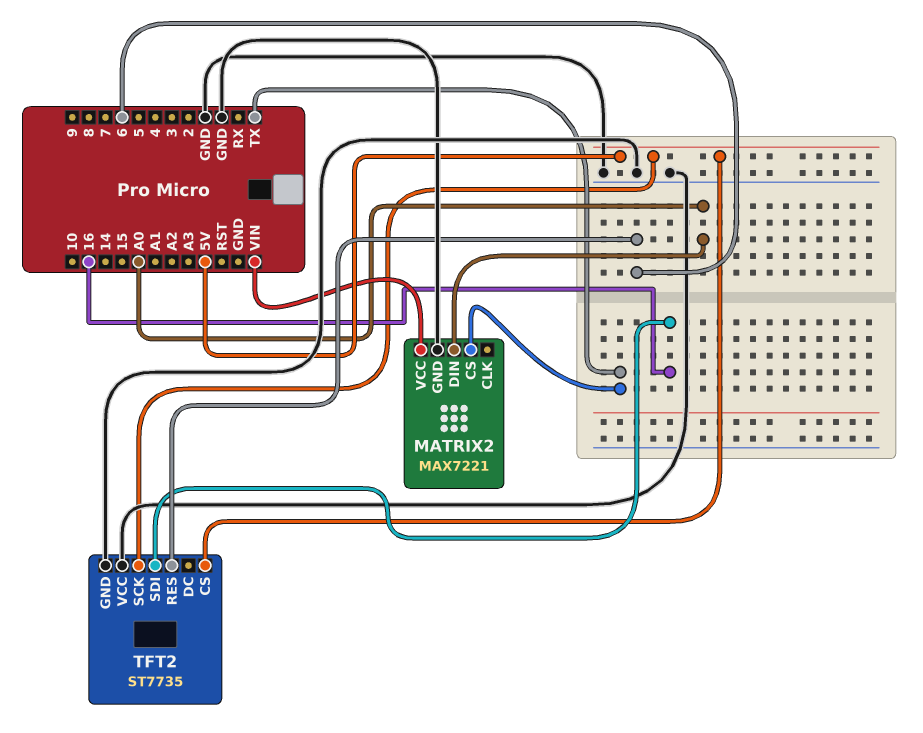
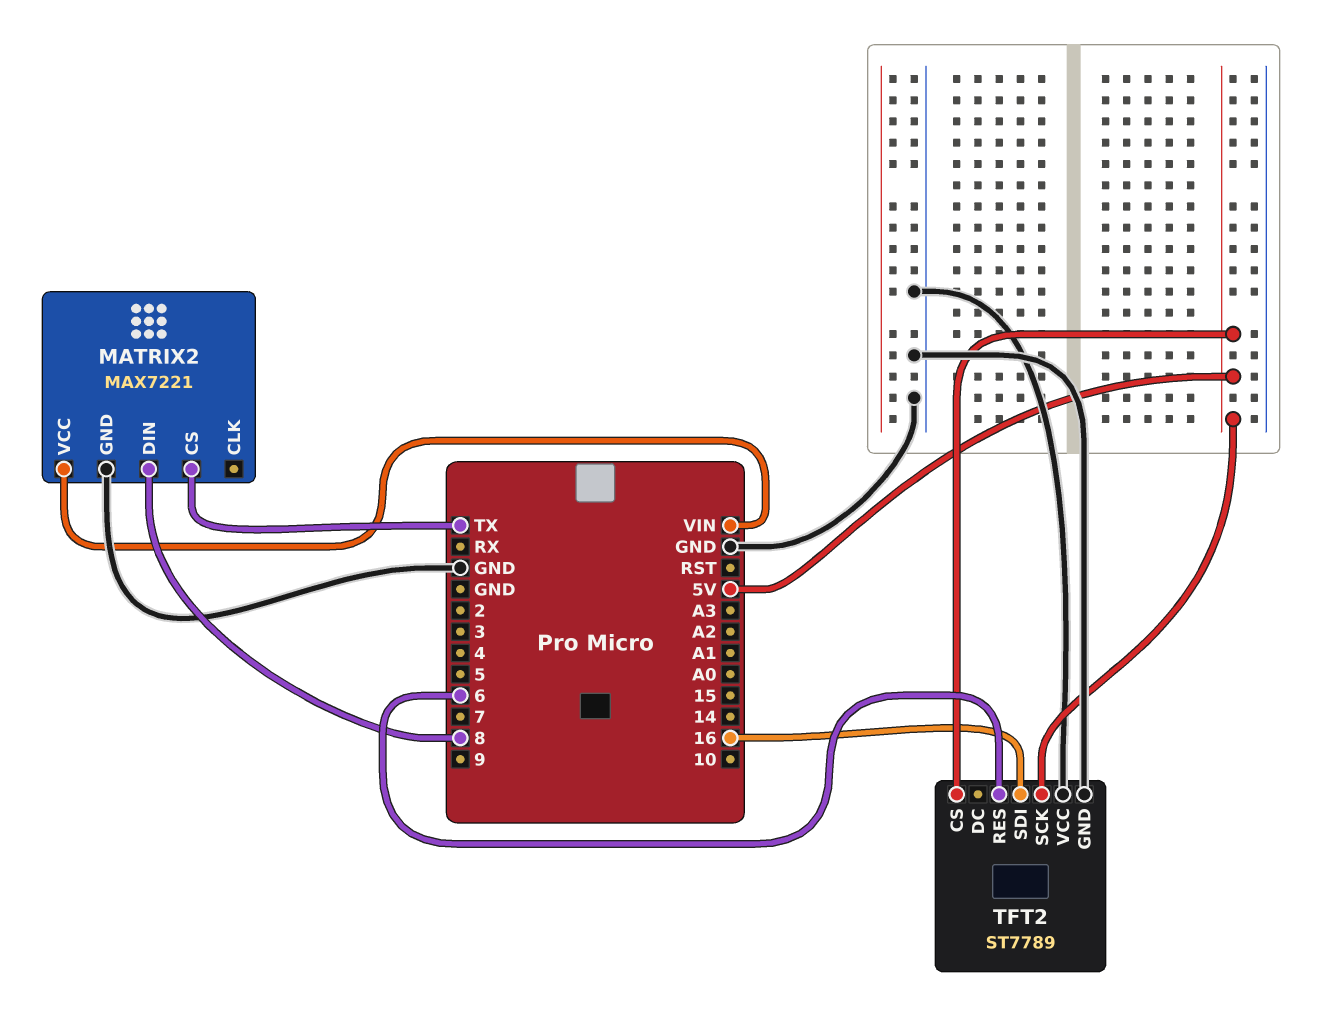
MATRIX2 pin DIN: A0 -> 8
TFT2: ST7735 -> ST7789

